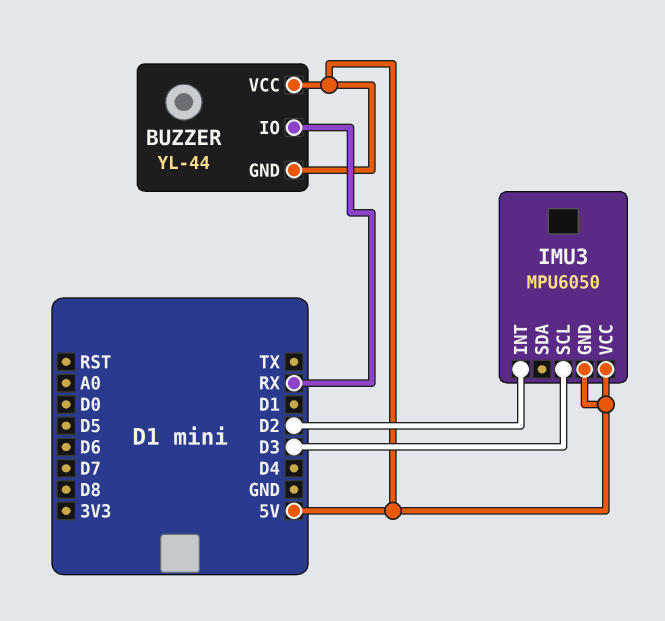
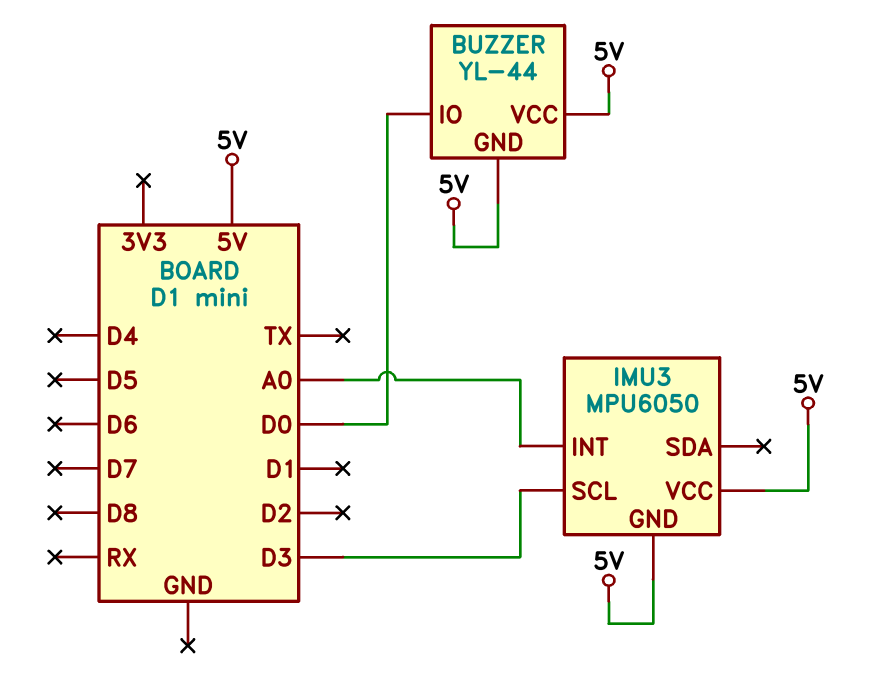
BUZZER pin IO: RX -> D0
IMU3 pin INT: D2 -> A0

